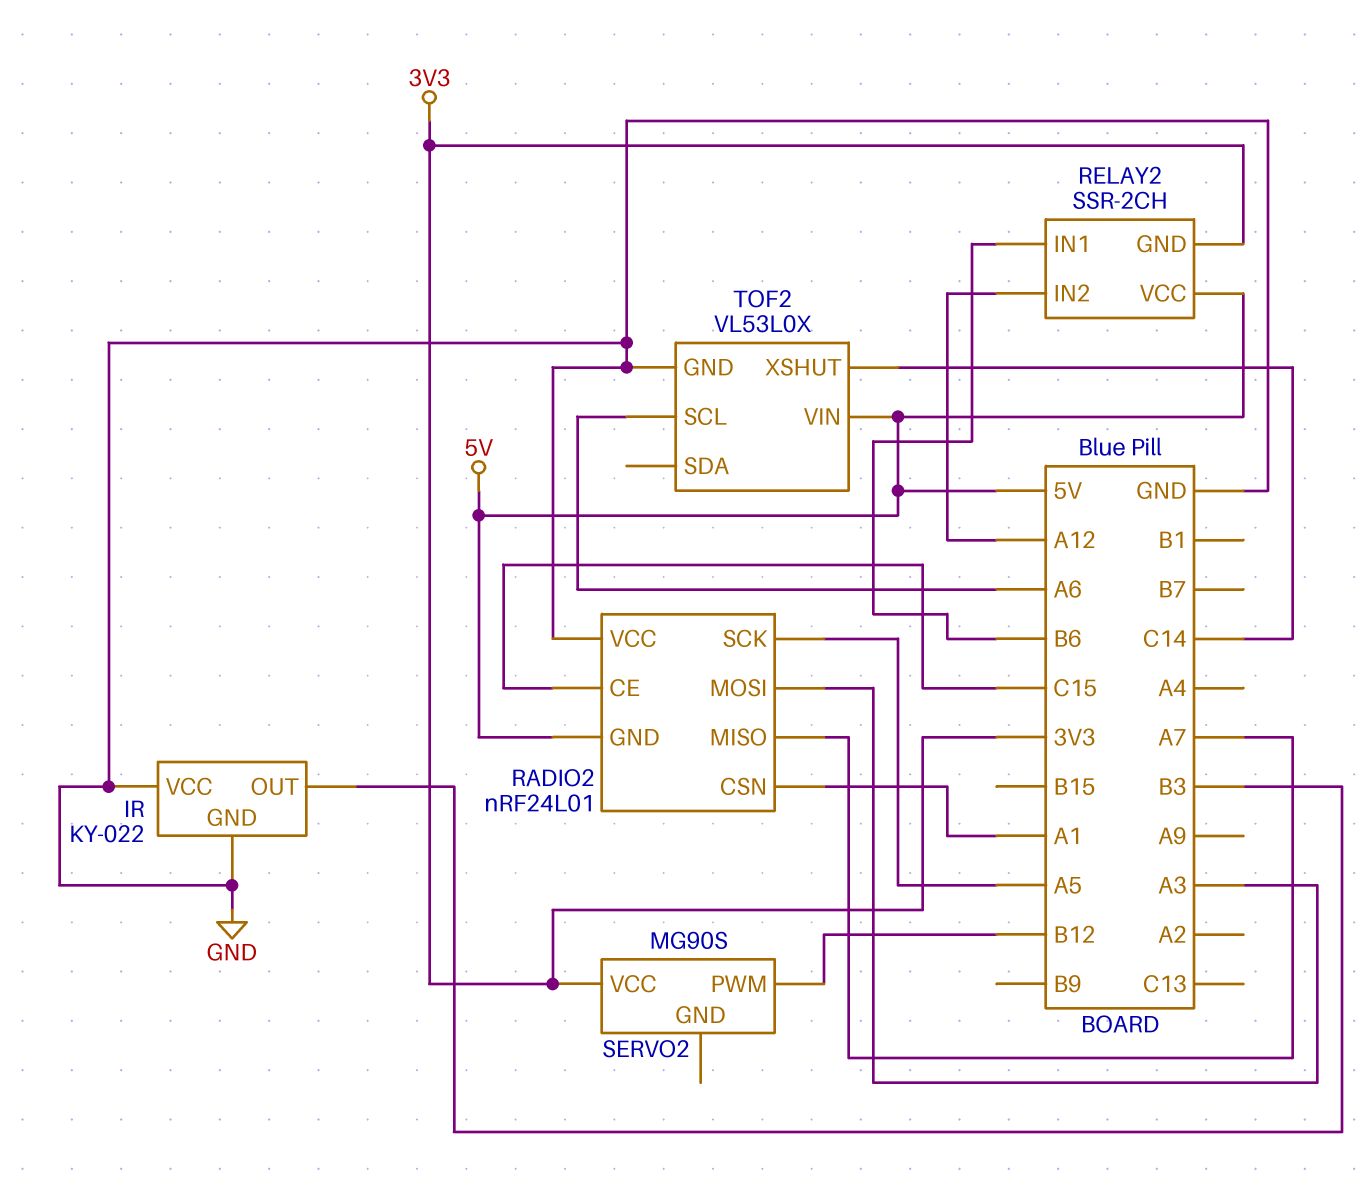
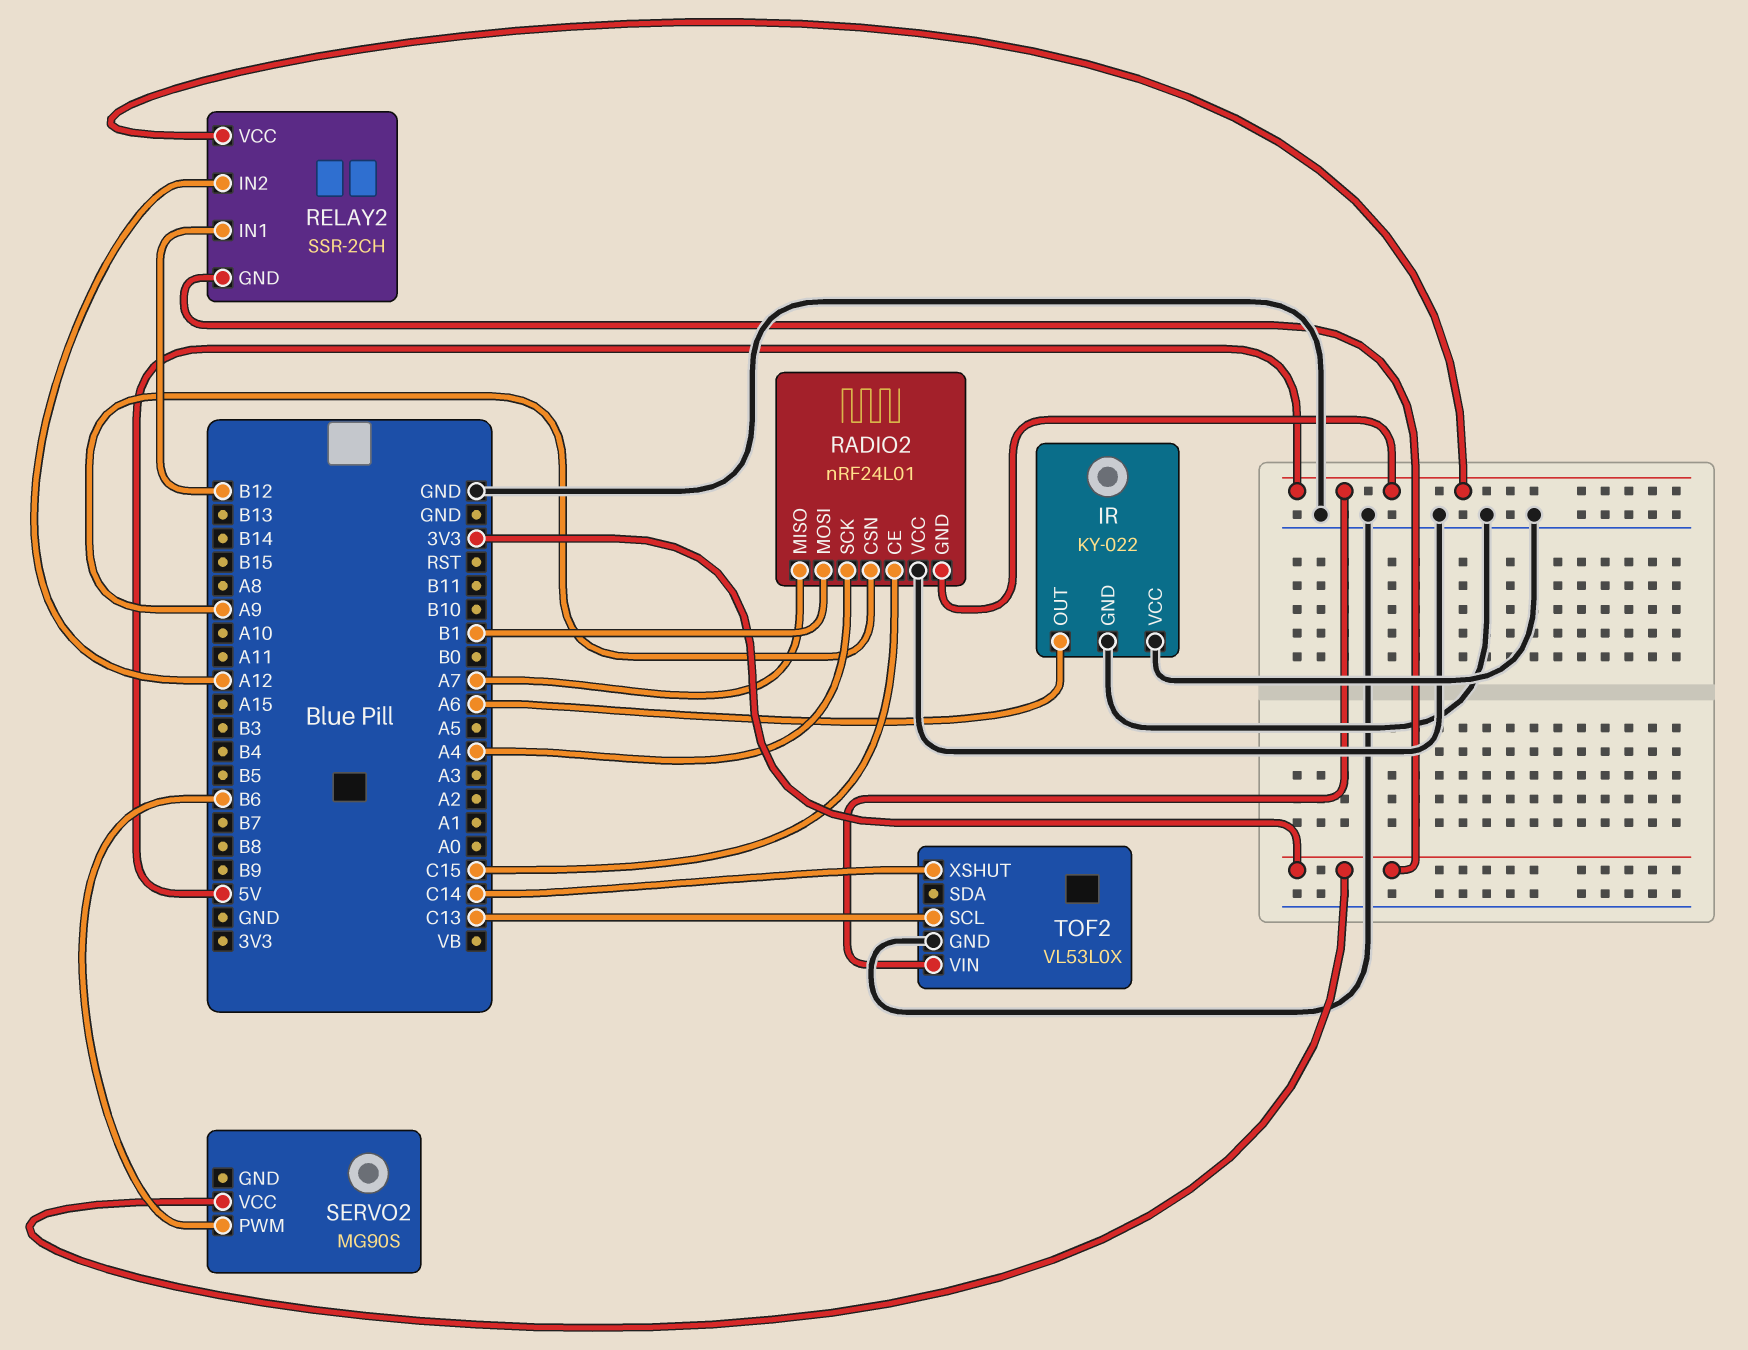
IR pin OUT: B3 -> A6
RADIO2 pin CSN: A1 -> A9
RADIO2 pin MOSI: A3 -> B1
RADIO2 pin SCK: A5 -> A4
RELAY2 pin IN1: B6 -> B12
SERVO2 pin PWM: B12 -> B6
TOF2 pin SCL: A6 -> C13

